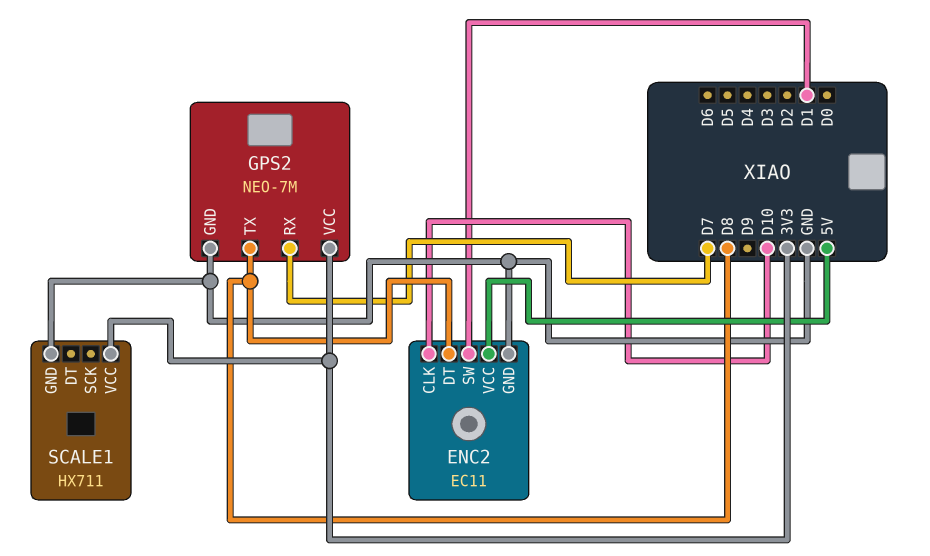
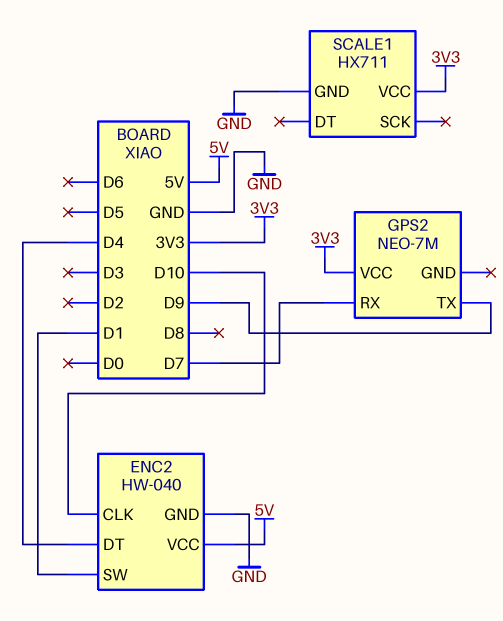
ENC2: EC11 -> HW-040
ENC2 pin DT: D8 -> D4
GPS2 pin GND: GND -> none
GPS2 pin TX: D8 -> D9

